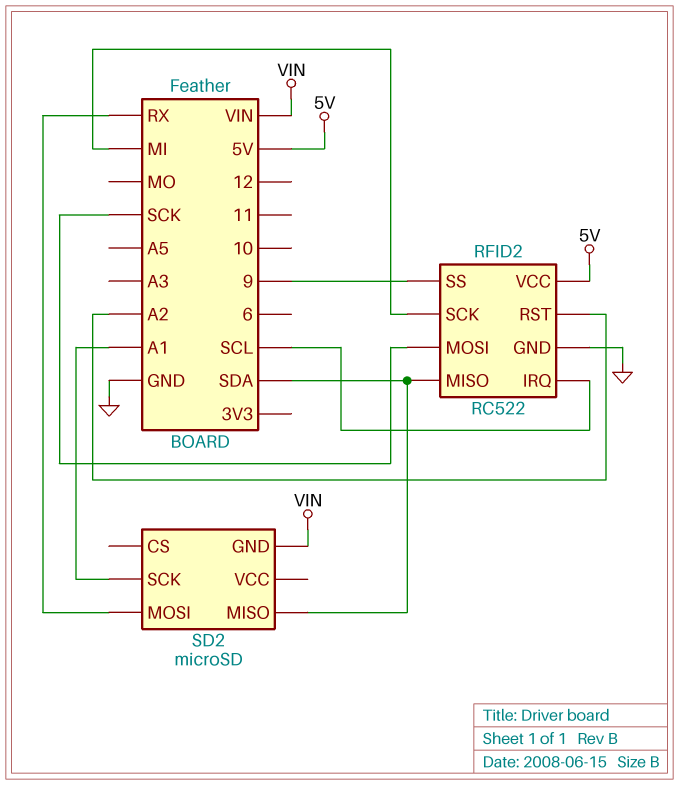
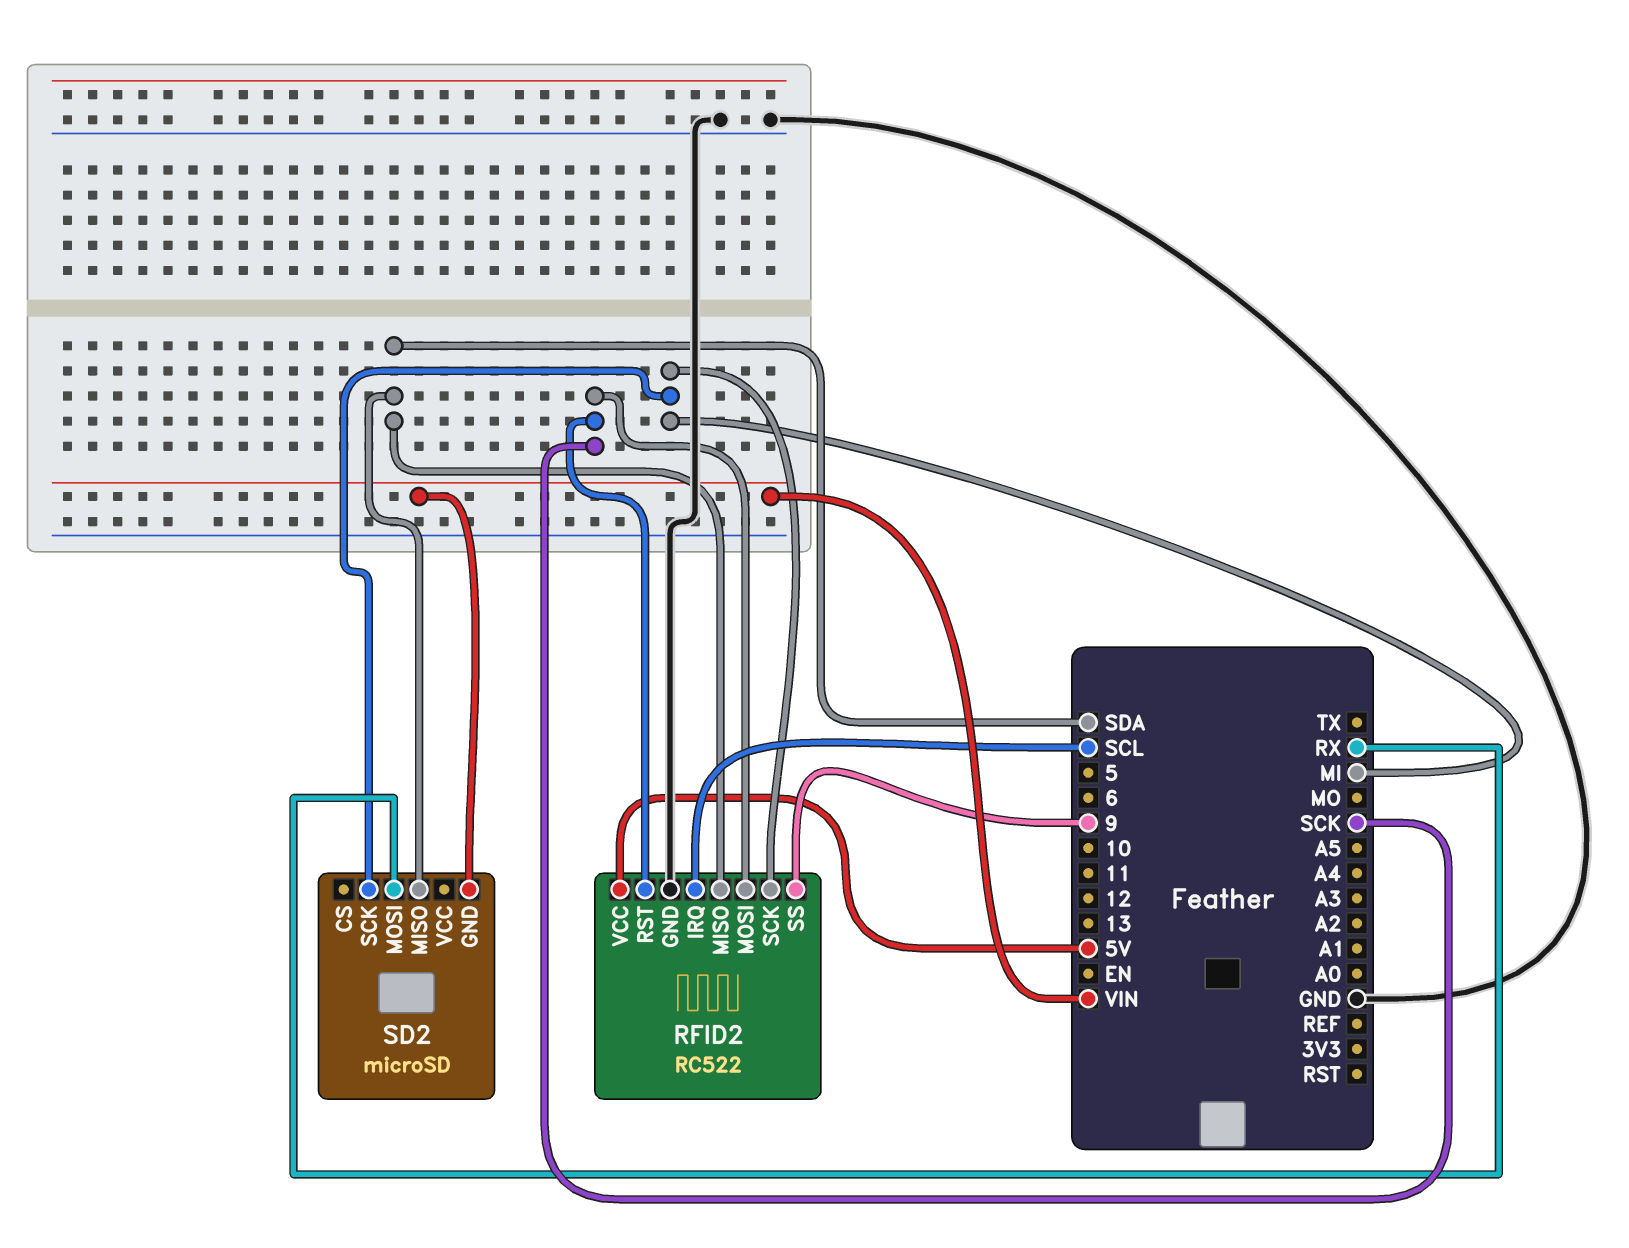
RFID2 pin RST: A2 -> SCK
SD2 pin SCK: A1 -> MI

